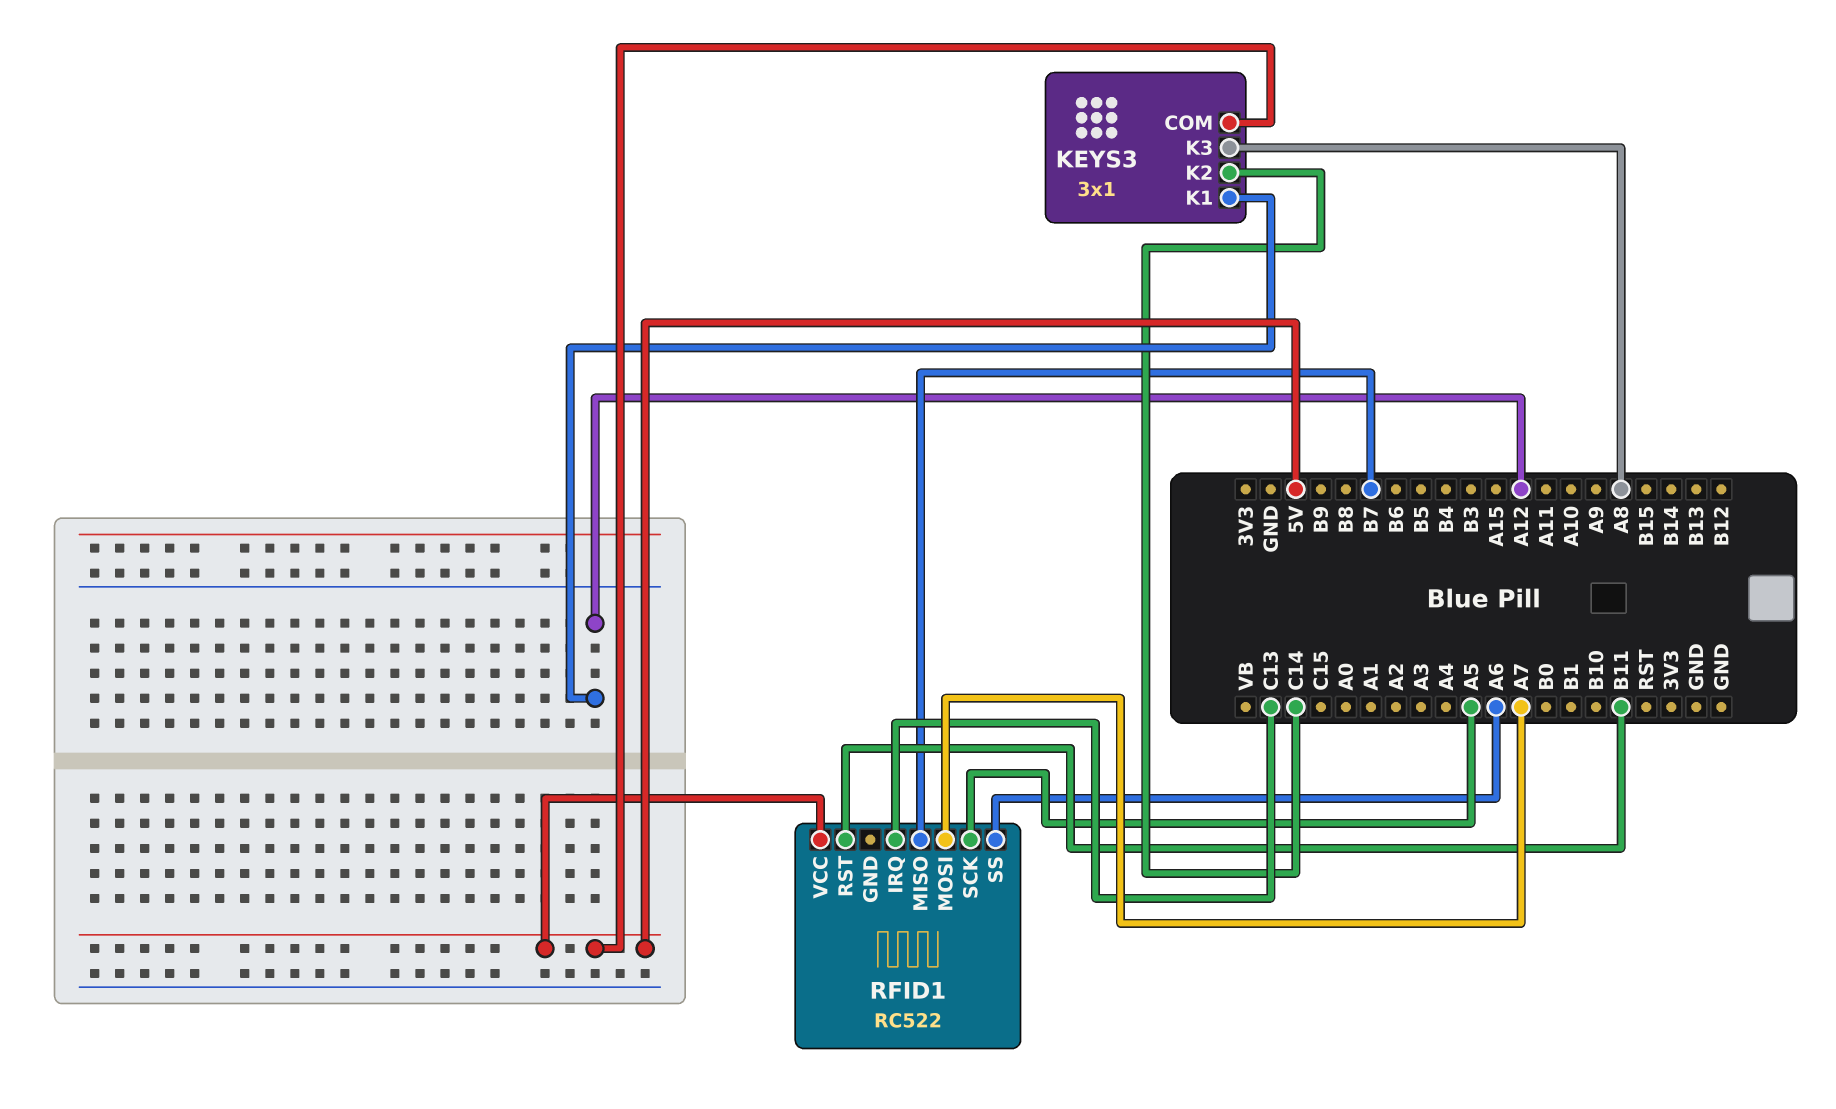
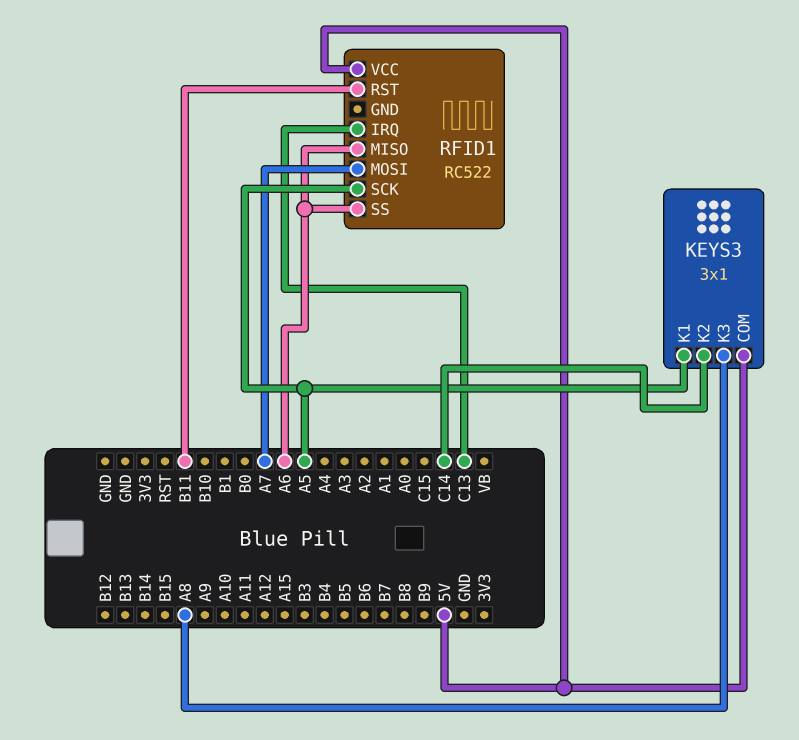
KEYS3 pin K1: A12 -> A5
RFID1 pin MISO: B7 -> A6

